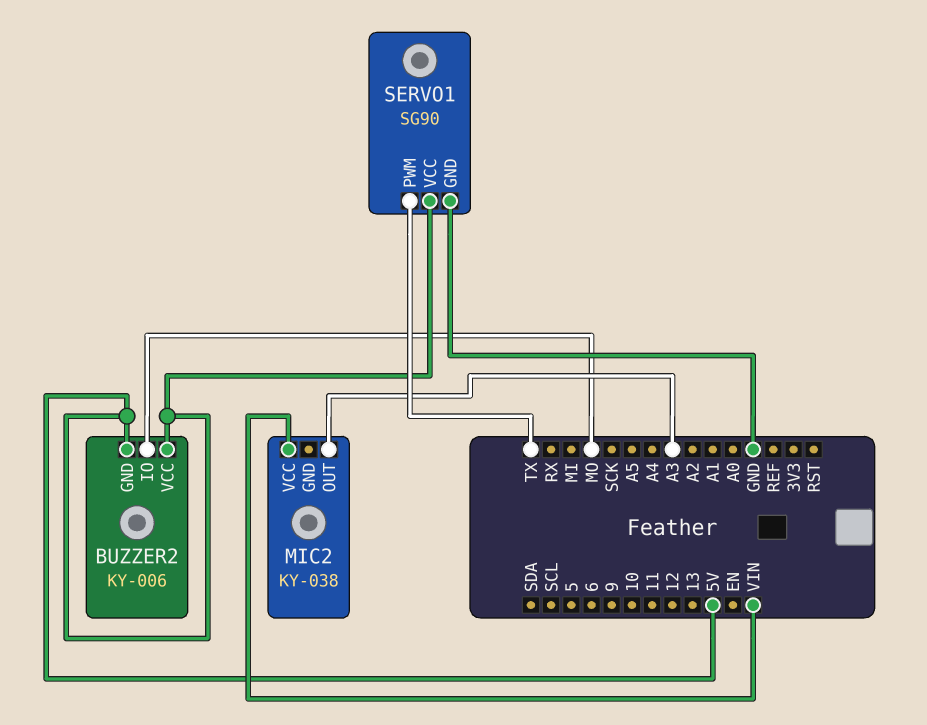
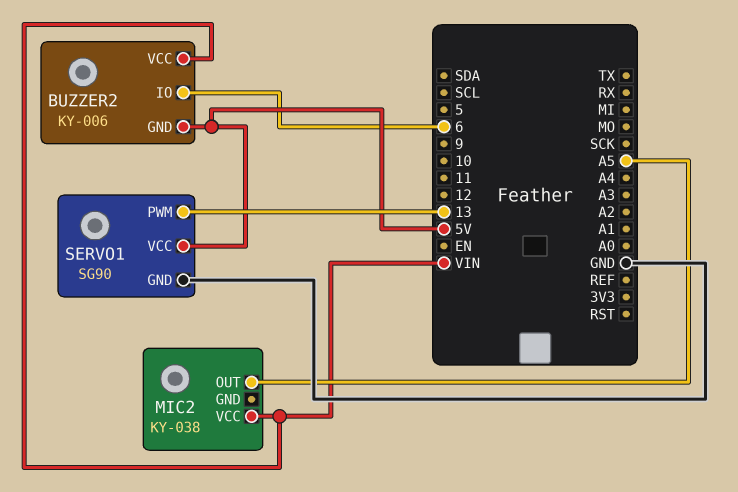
BUZZER2 pin IO: MO -> 6
BUZZER2 pin VCC: 5V -> VIN
MIC2 pin OUT: A3 -> A5
SERVO1 pin PWM: TX -> 13

